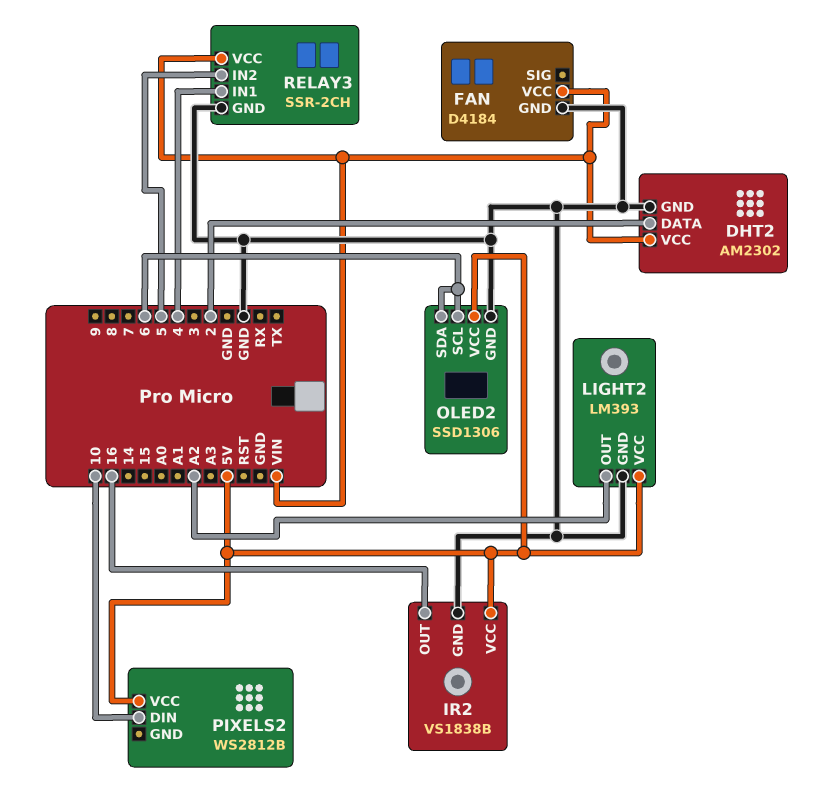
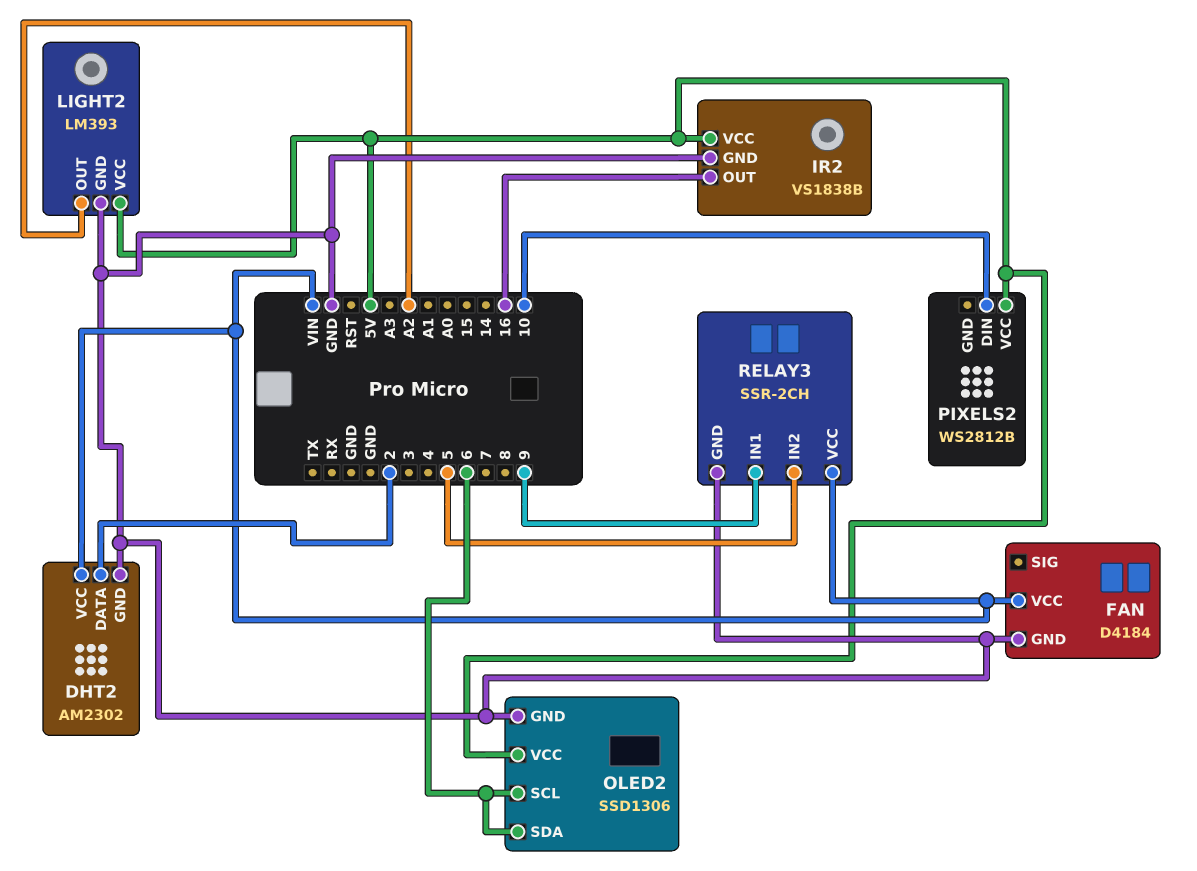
RELAY3 pin IN1: 4 -> 9

